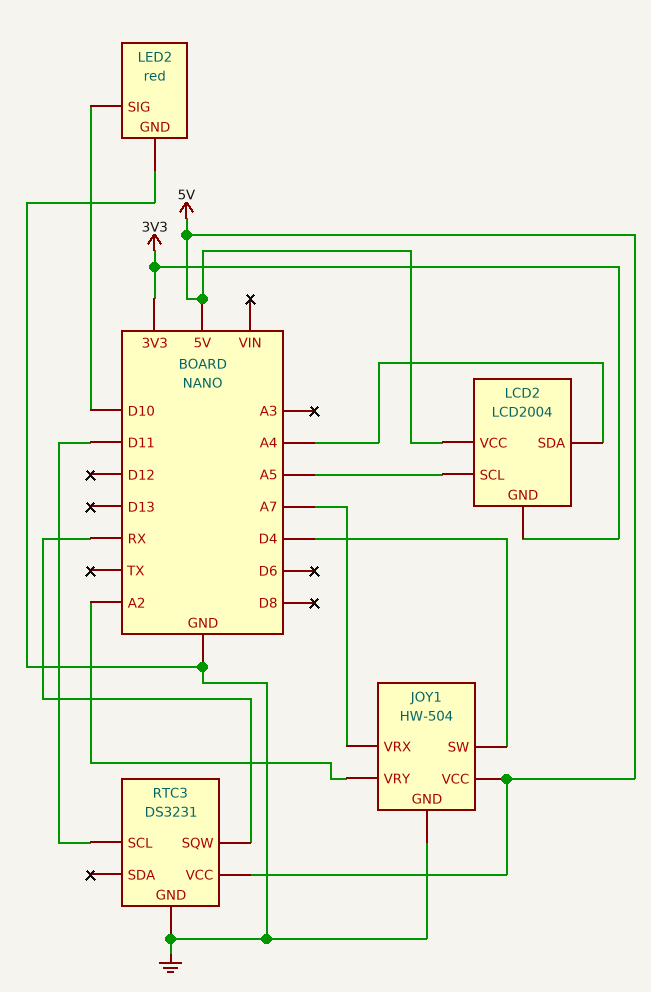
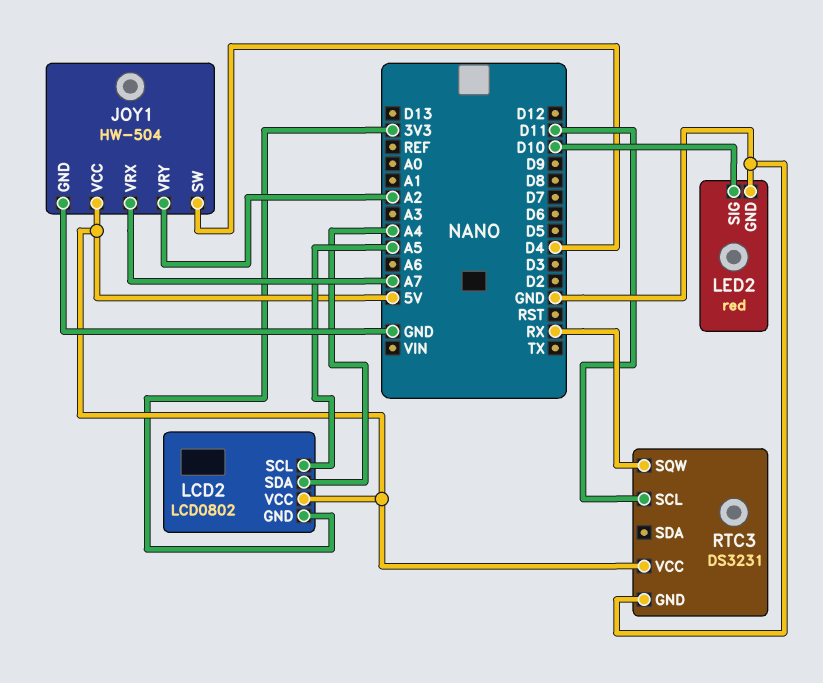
LCD2: LCD2004 -> LCD0802

